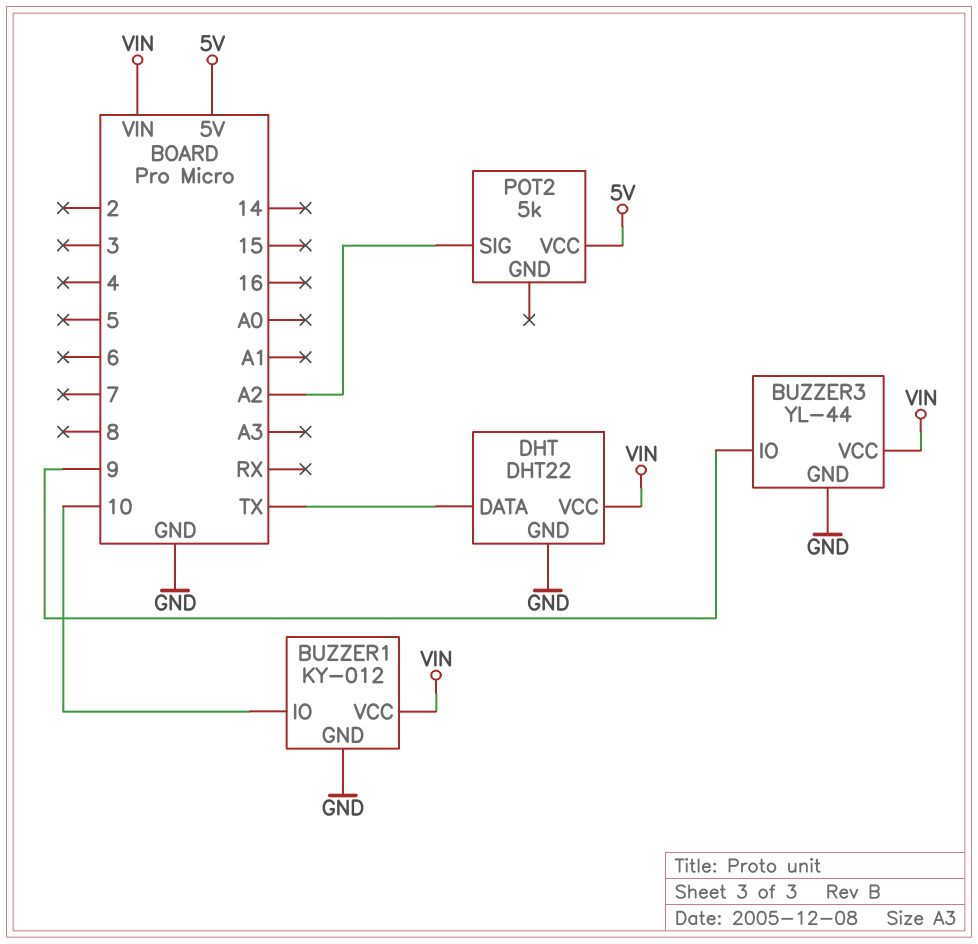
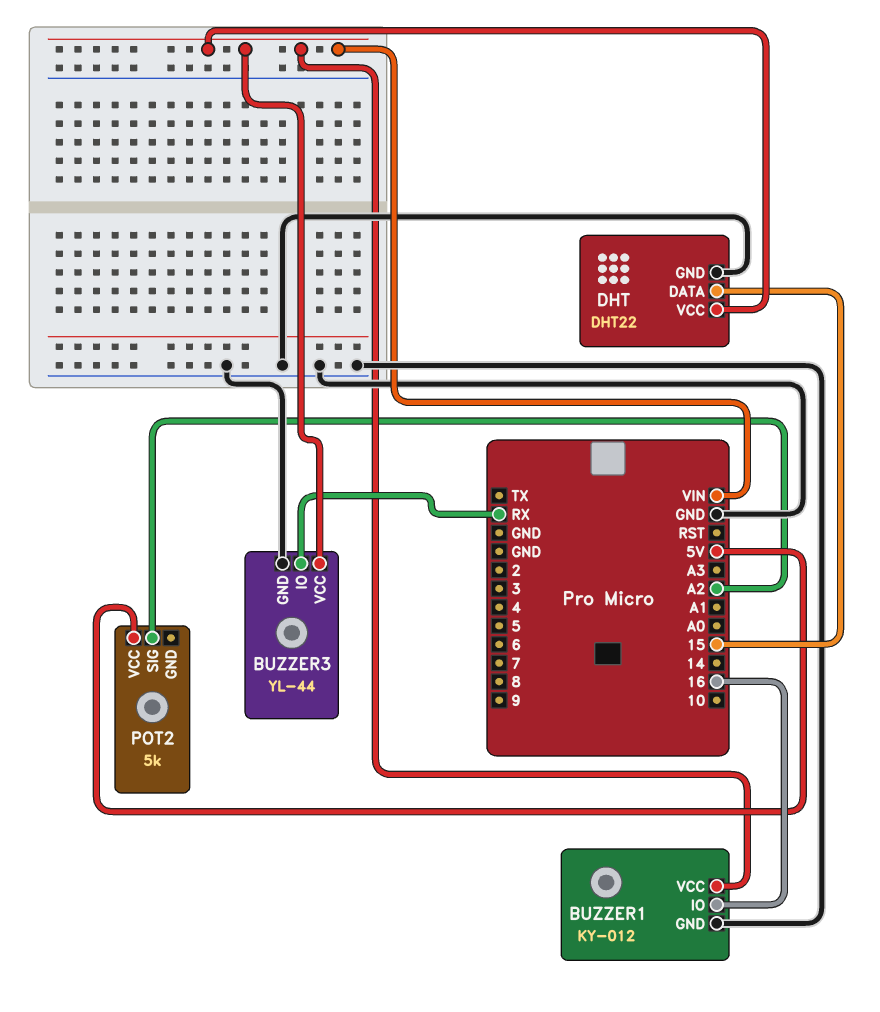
BUZZER1 pin IO: 10 -> 16
BUZZER3 pin IO: 9 -> RX
DHT pin DATA: TX -> 15

